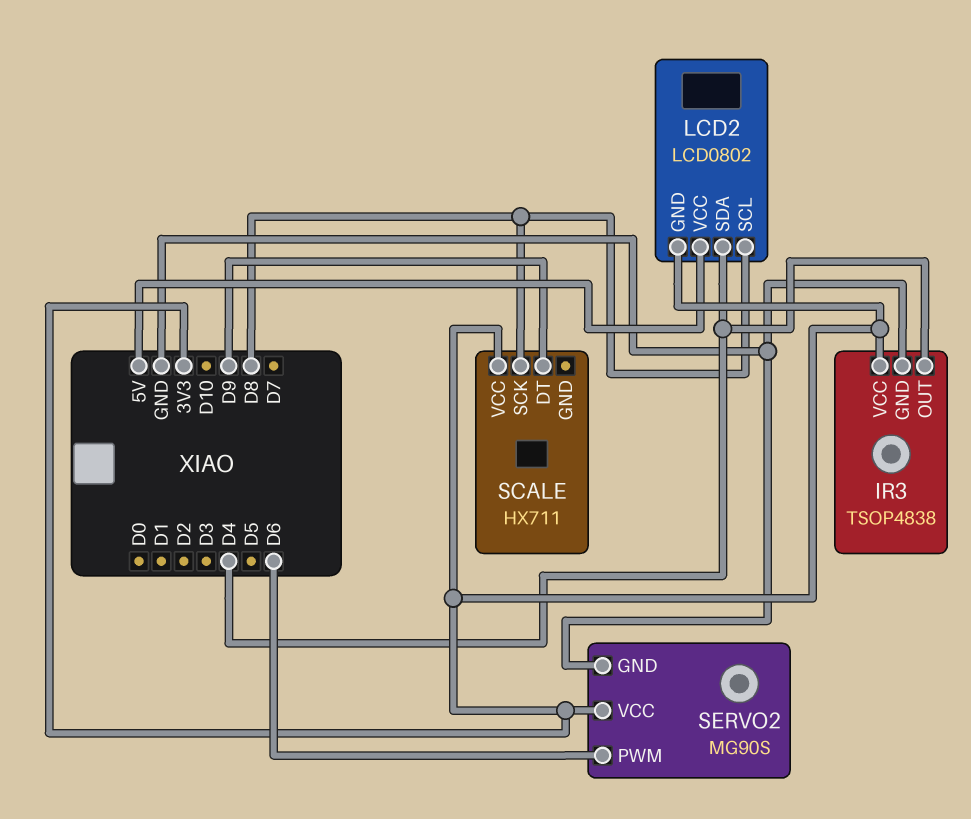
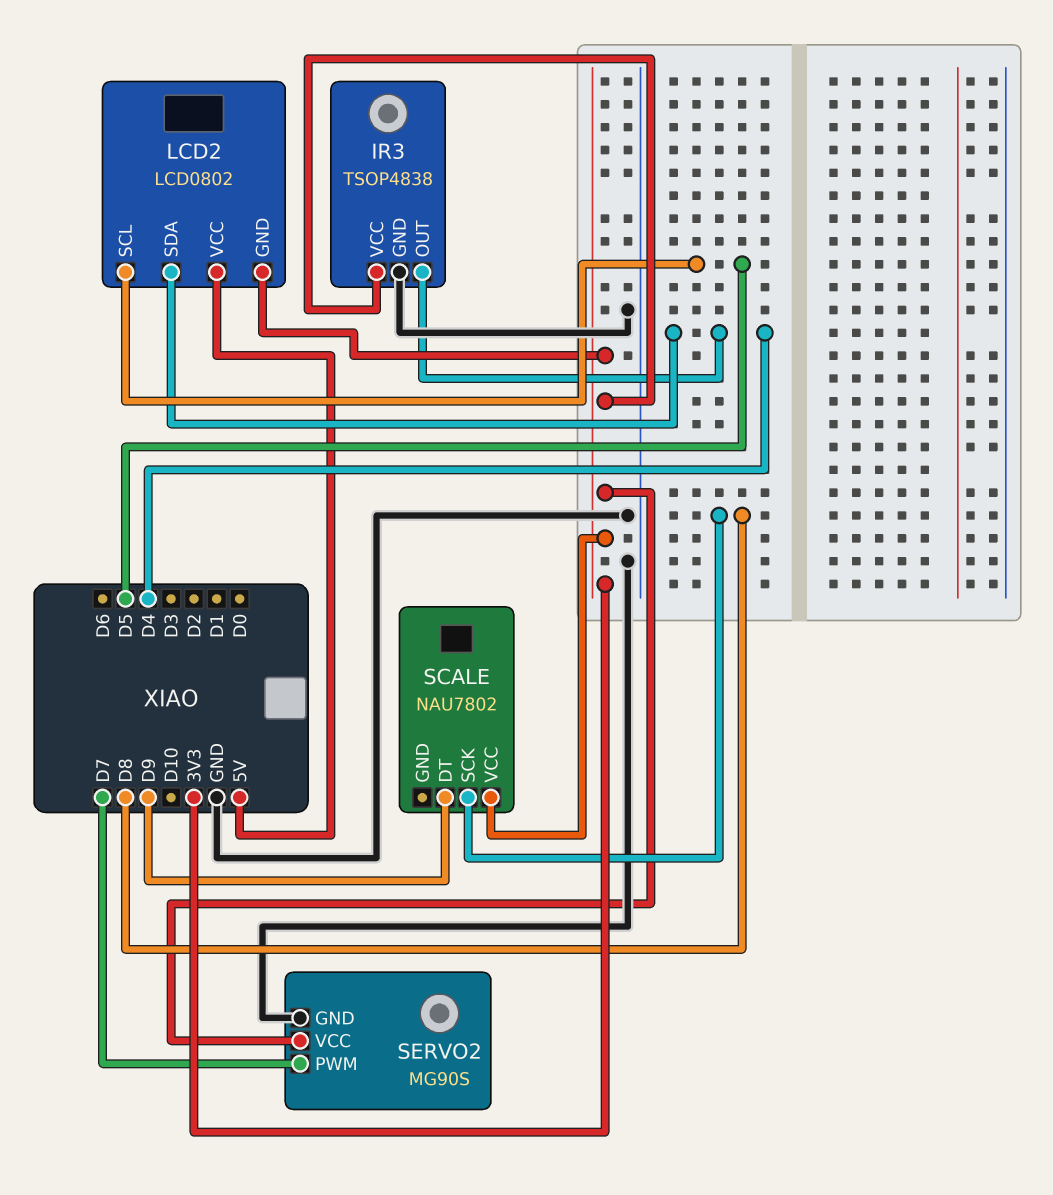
LCD2 pin SCL: D8 -> D5
SCALE: HX711 -> NAU7802
SERVO2 pin PWM: D6 -> D7

